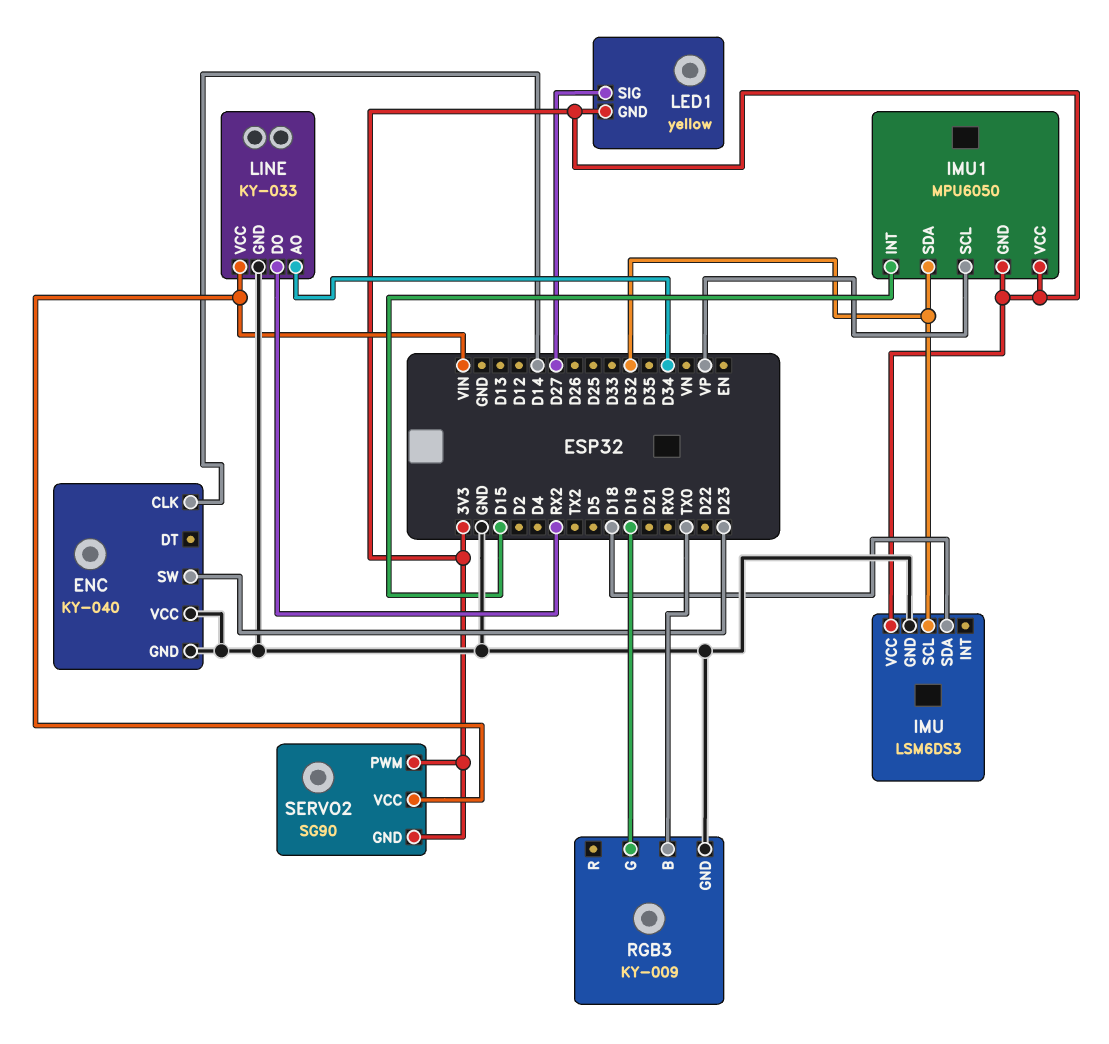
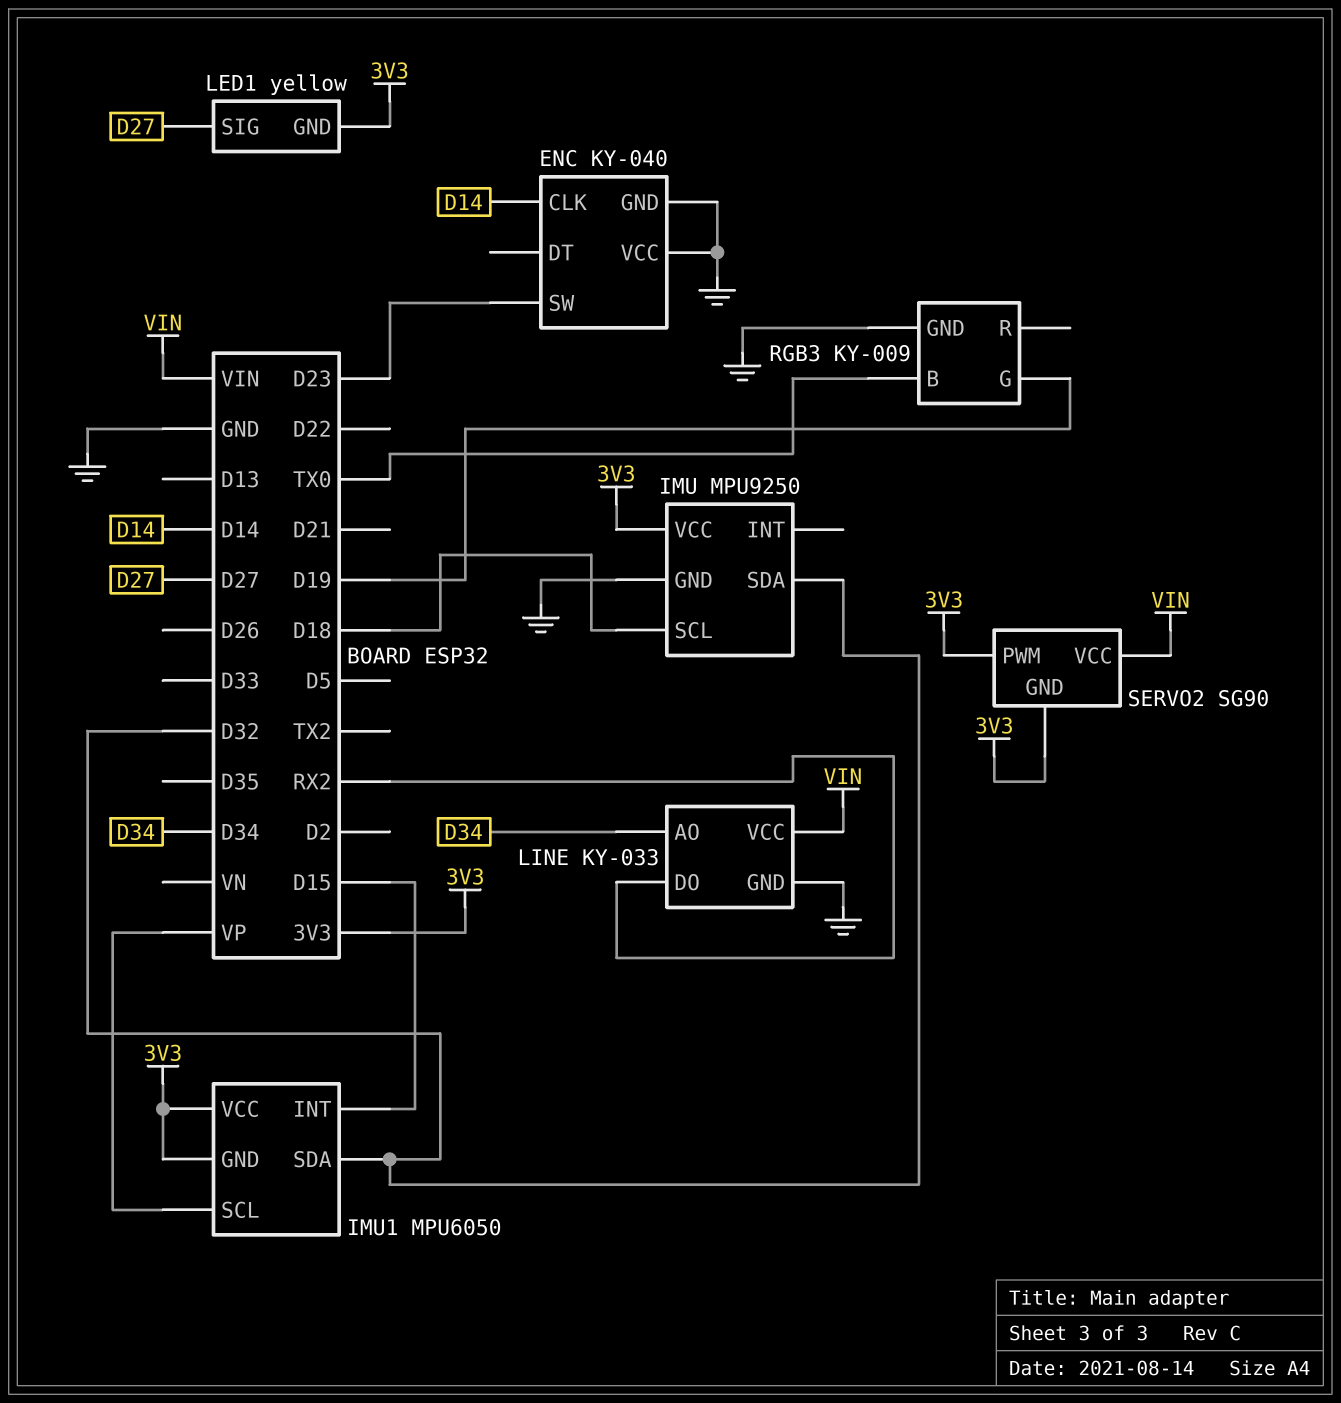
IMU: LSM6DS3 -> MPU9250
IMU pin SCL: D32 -> D18
IMU pin SDA: D18 -> D32

